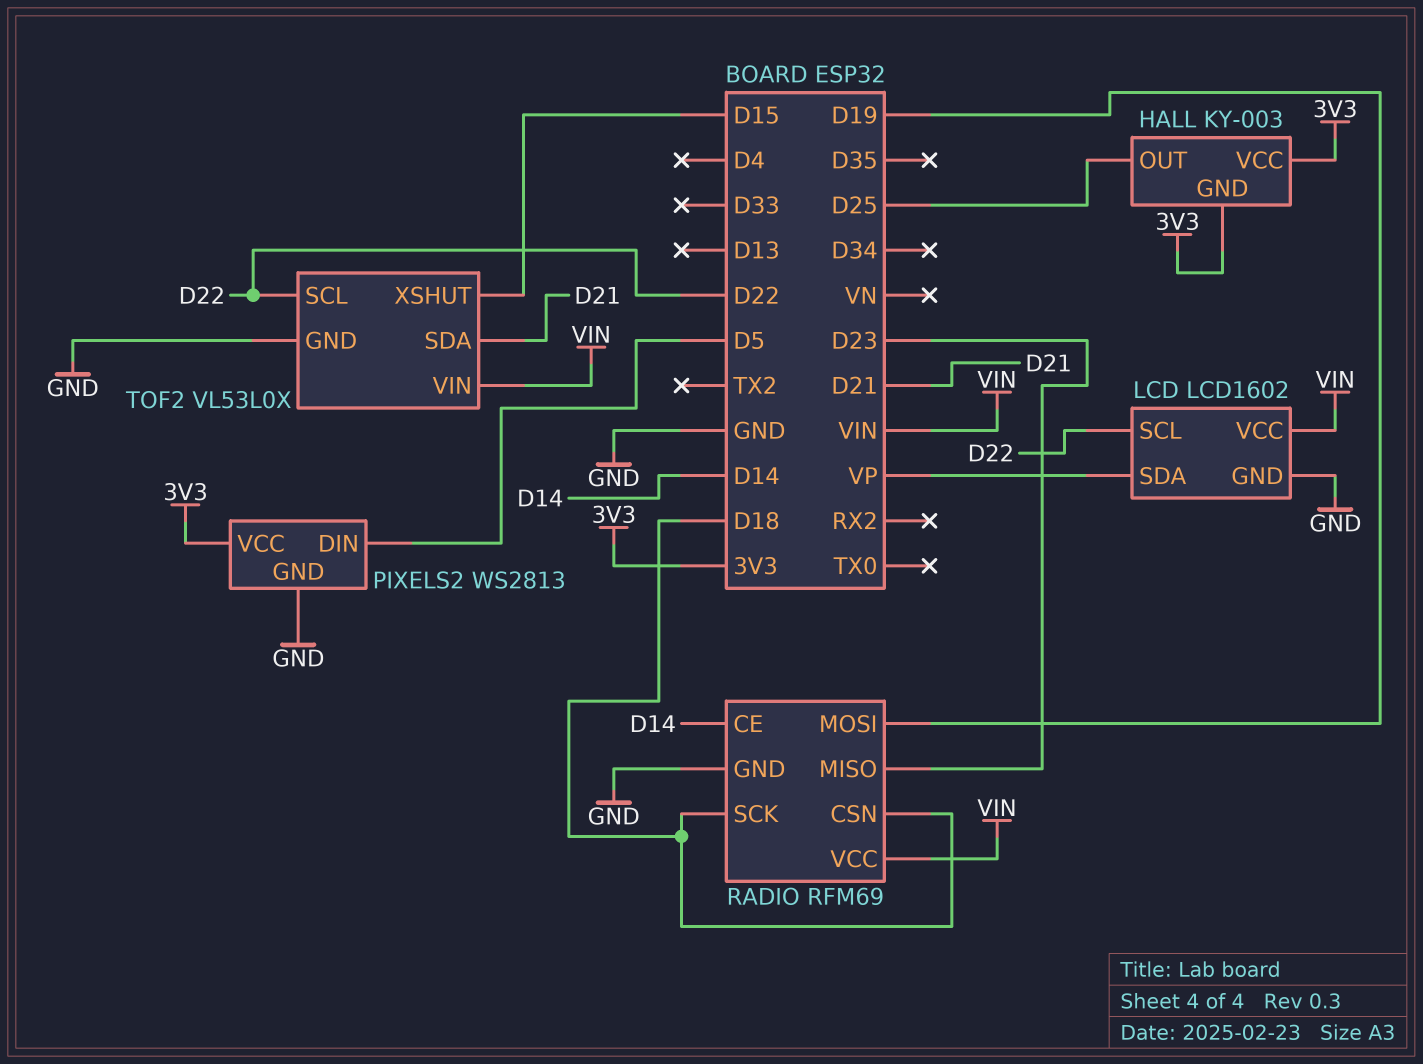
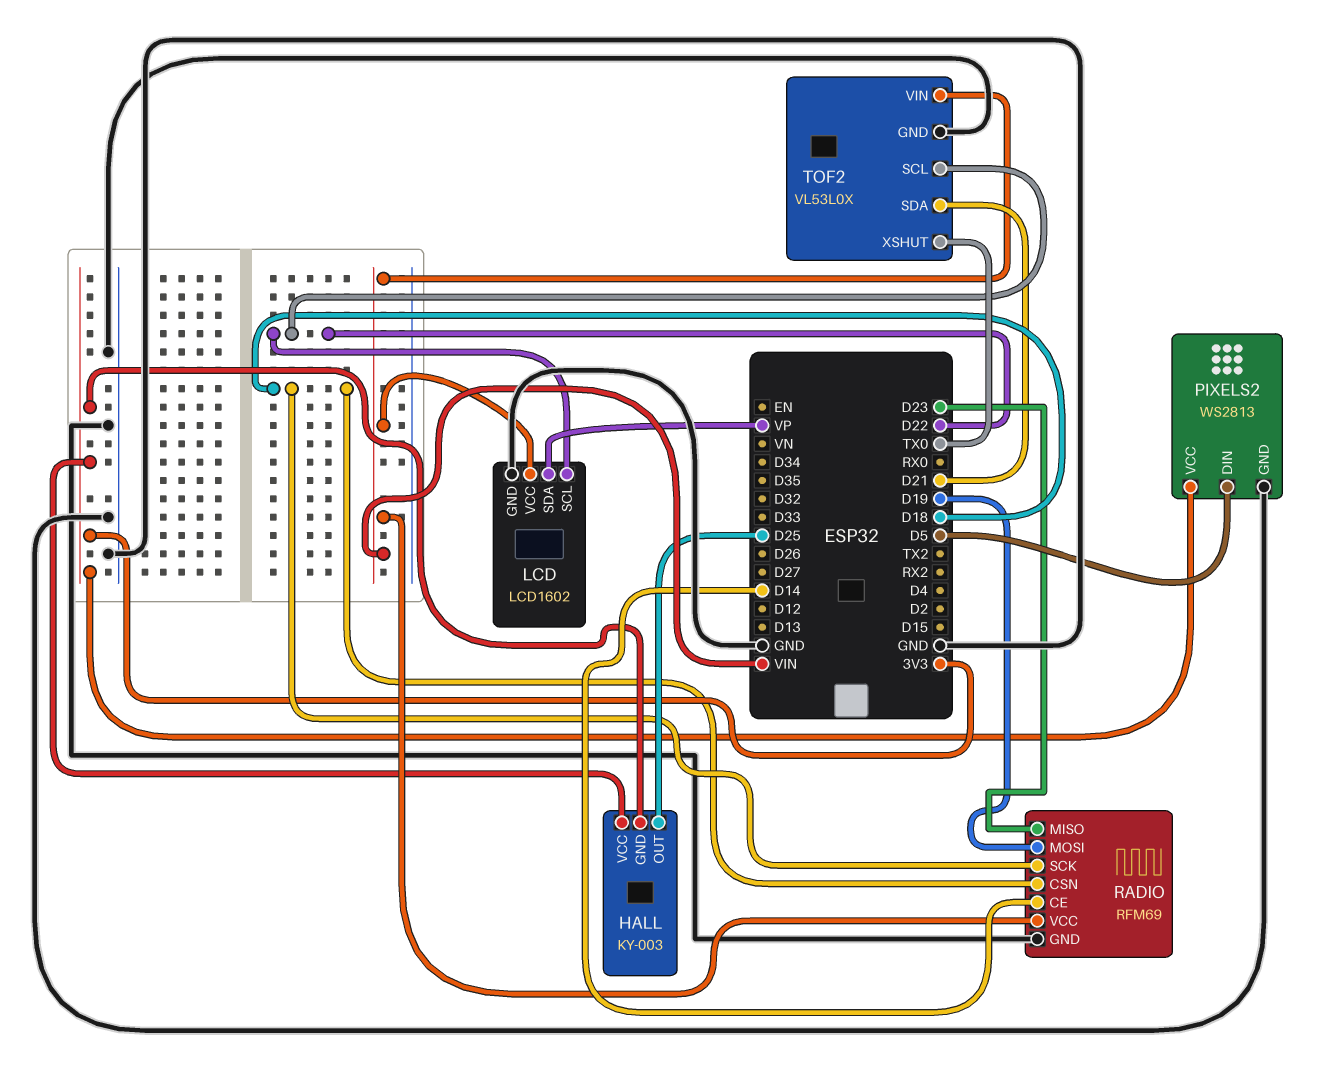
TOF2 pin XSHUT: D15 -> TX0

